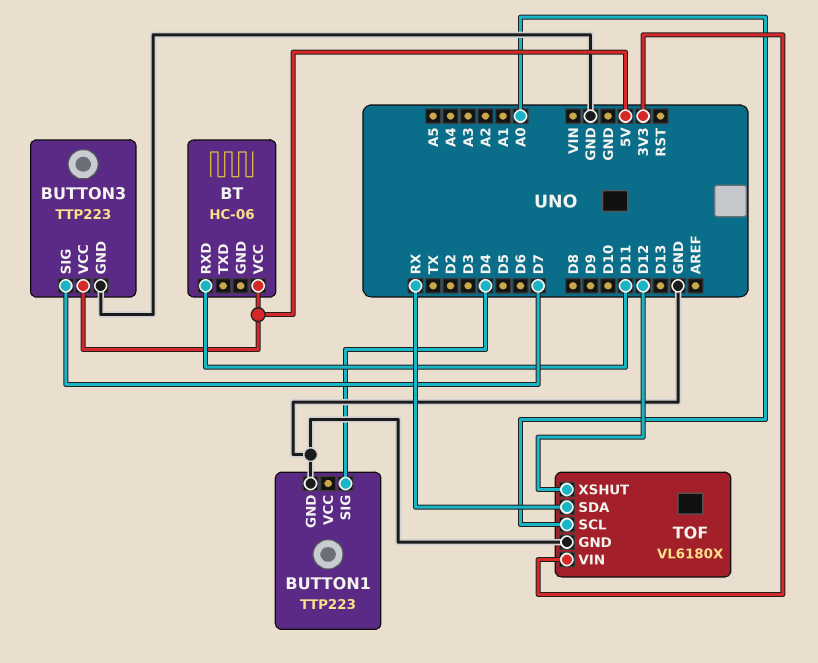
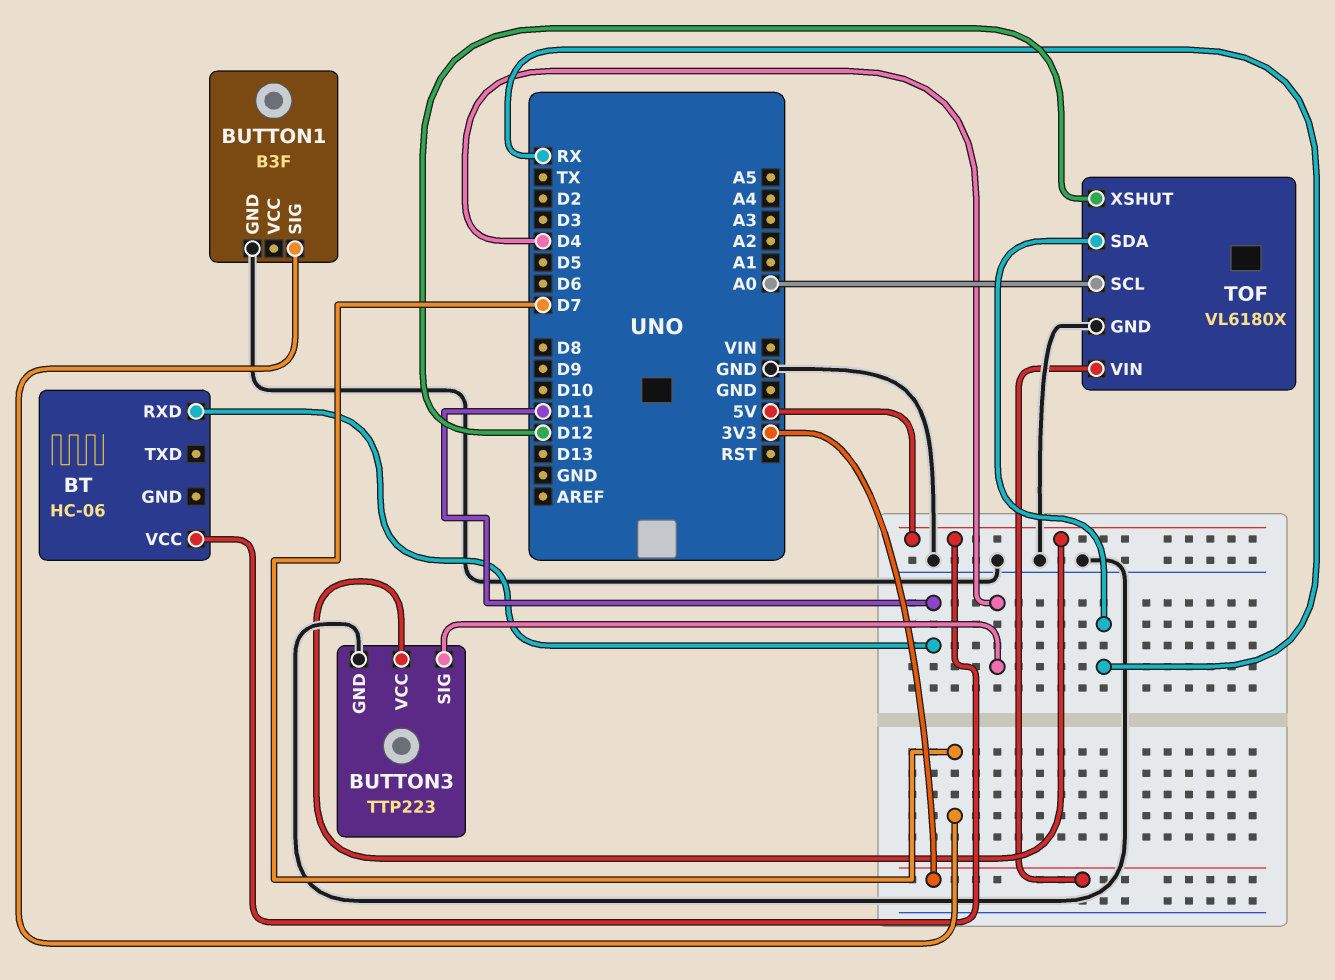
BUTTON1: TTP223 -> B3F
BUTTON1 pin SIG: D4 -> D7
BUTTON3 pin SIG: D7 -> D4

